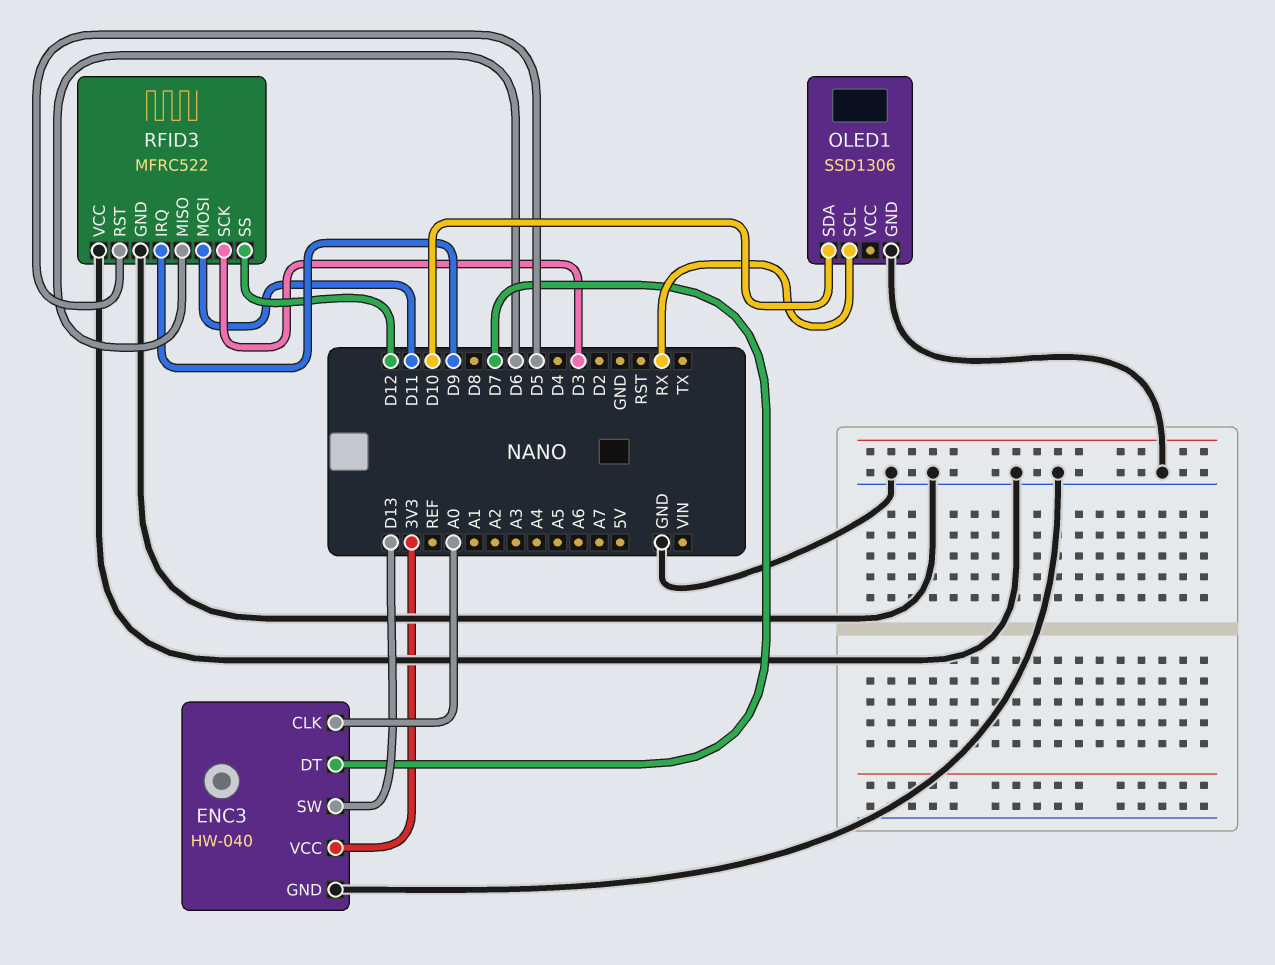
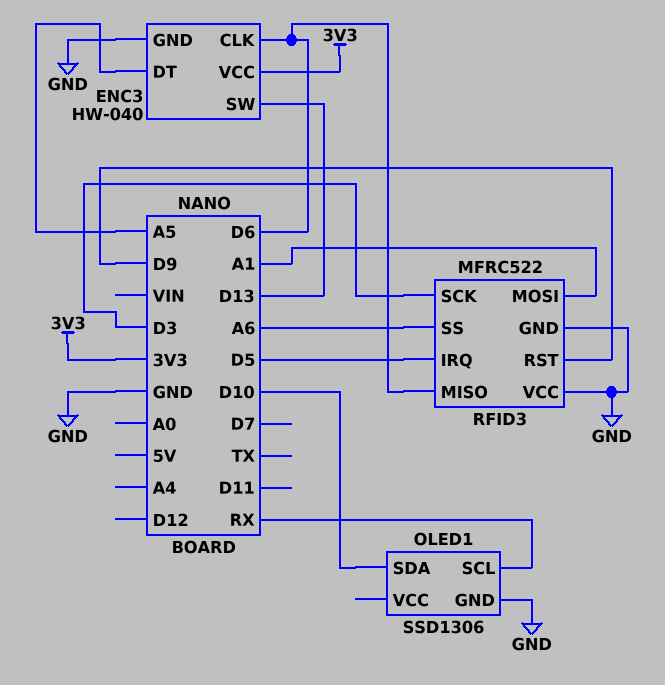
ENC3 pin CLK: A0 -> D6
ENC3 pin DT: D7 -> A5
RFID3 pin IRQ: D9 -> D5
RFID3 pin MOSI: D11 -> A1
RFID3 pin RST: D5 -> D9
RFID3 pin SS: D12 -> A6

